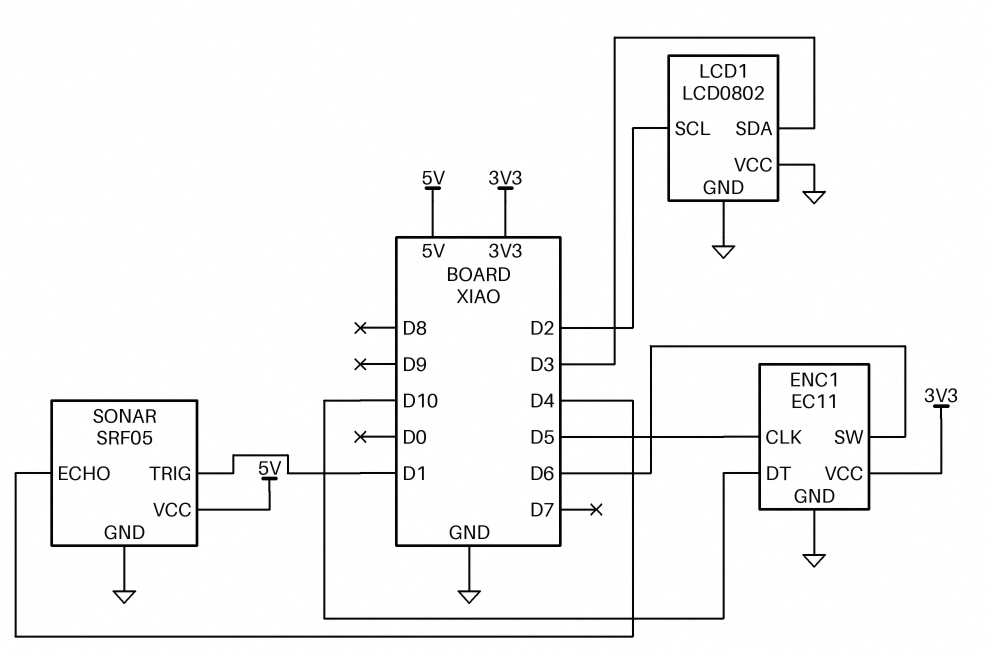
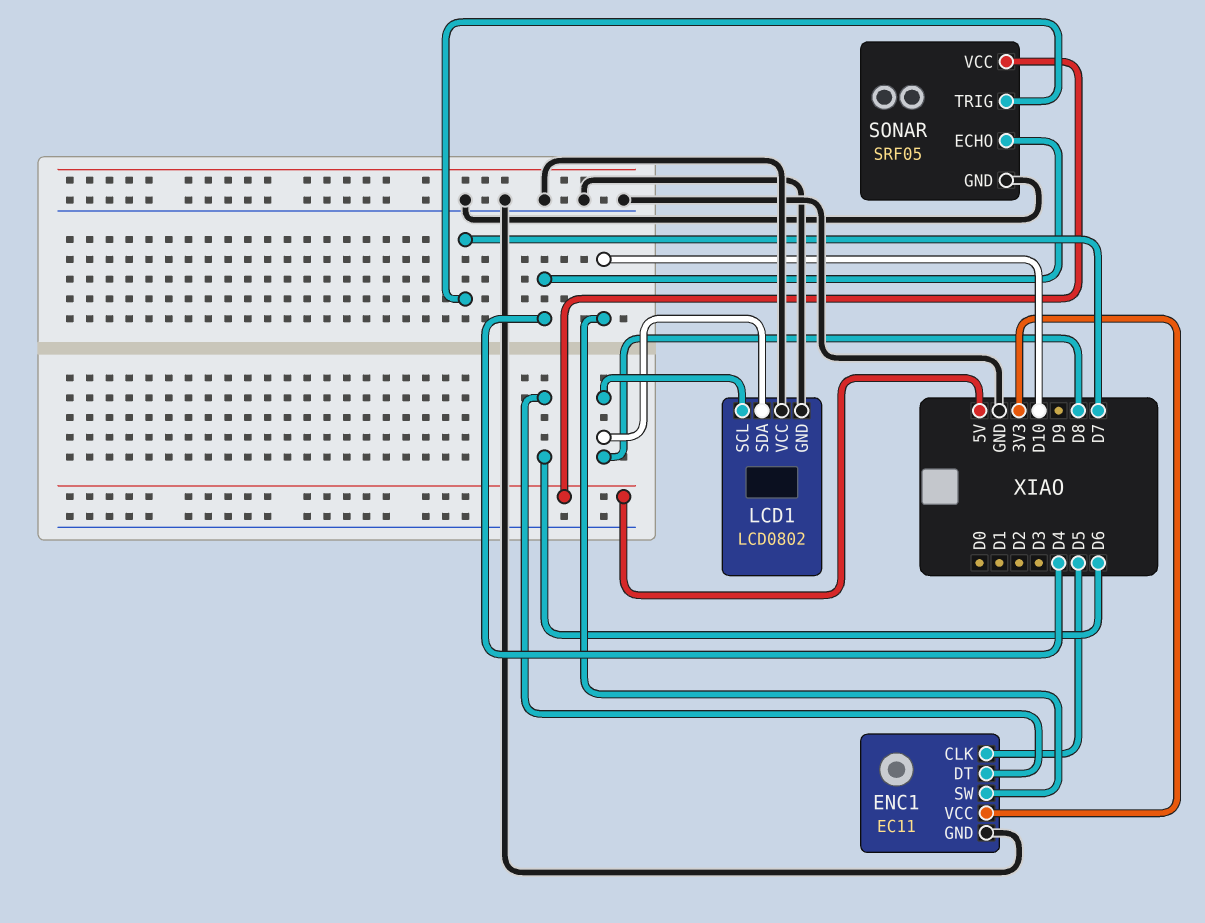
ENC1 pin DT: D10 -> D6
ENC1 pin SW: D6 -> D10
LCD1 pin SCL: D2 -> D8
LCD1 pin SDA: D3 -> D8
SONAR pin TRIG: D1 -> D7

